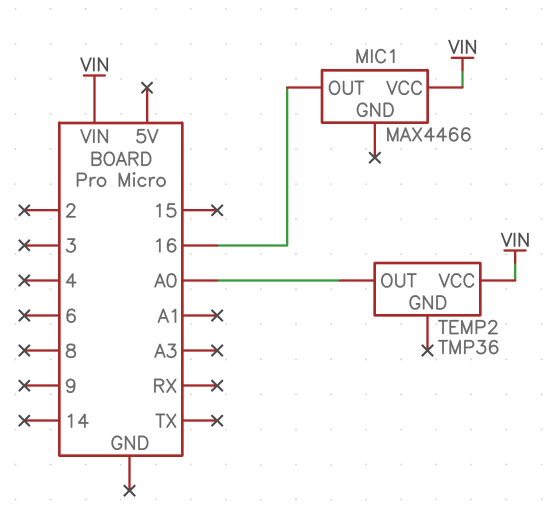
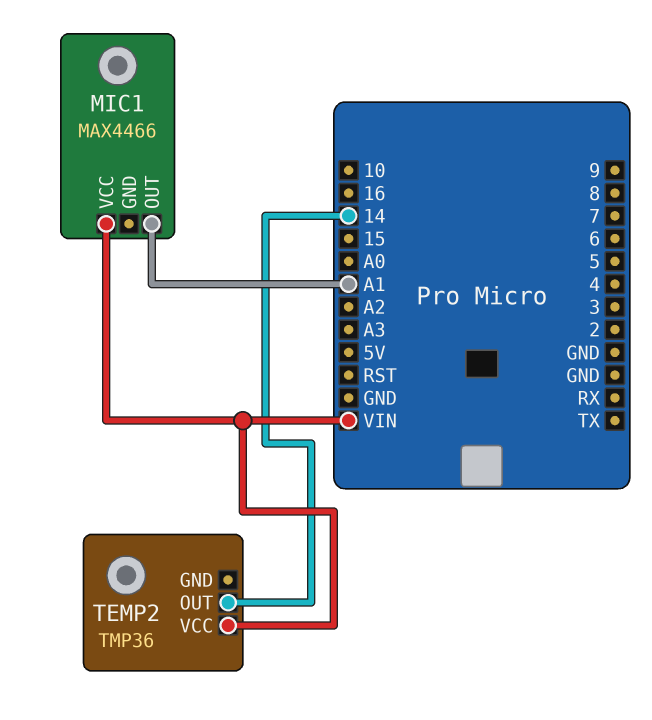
MIC1 pin OUT: 16 -> A1
TEMP2 pin OUT: A0 -> 14

